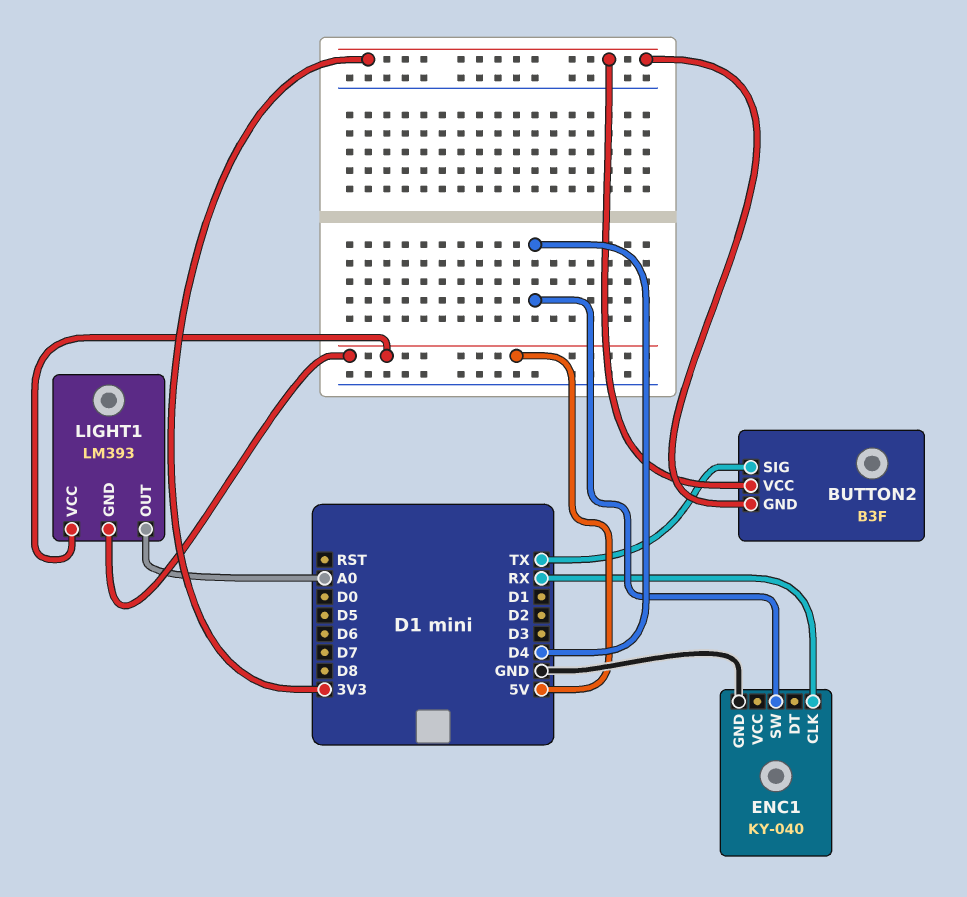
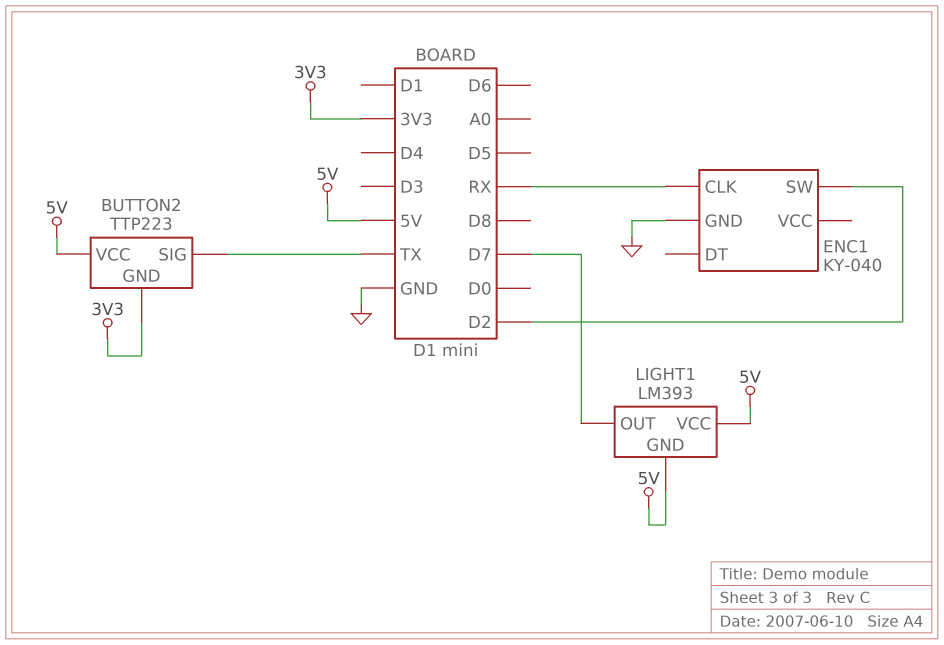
BUTTON2: B3F -> TTP223
BUTTON2 pin VCC: 3V3 -> 5V
ENC1 pin SW: D4 -> D2
LIGHT1 pin OUT: A0 -> D7

